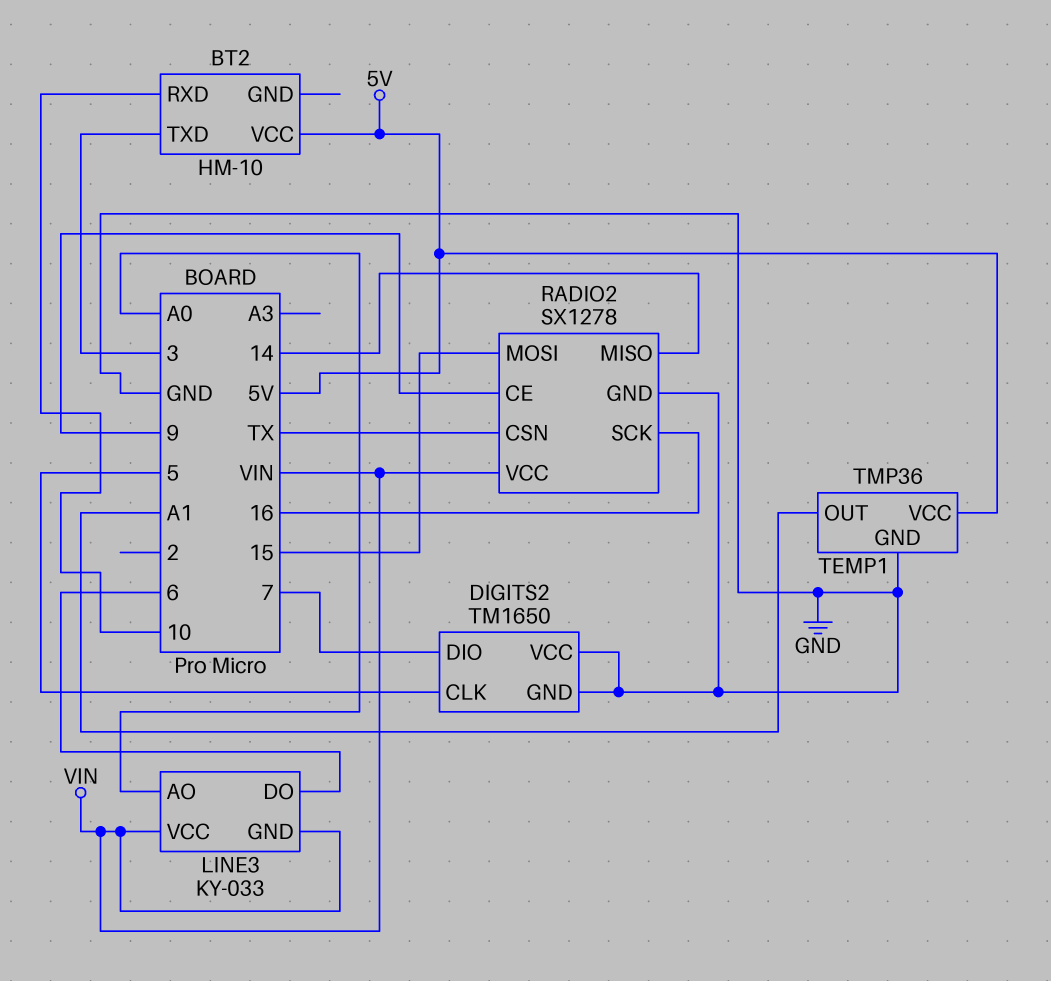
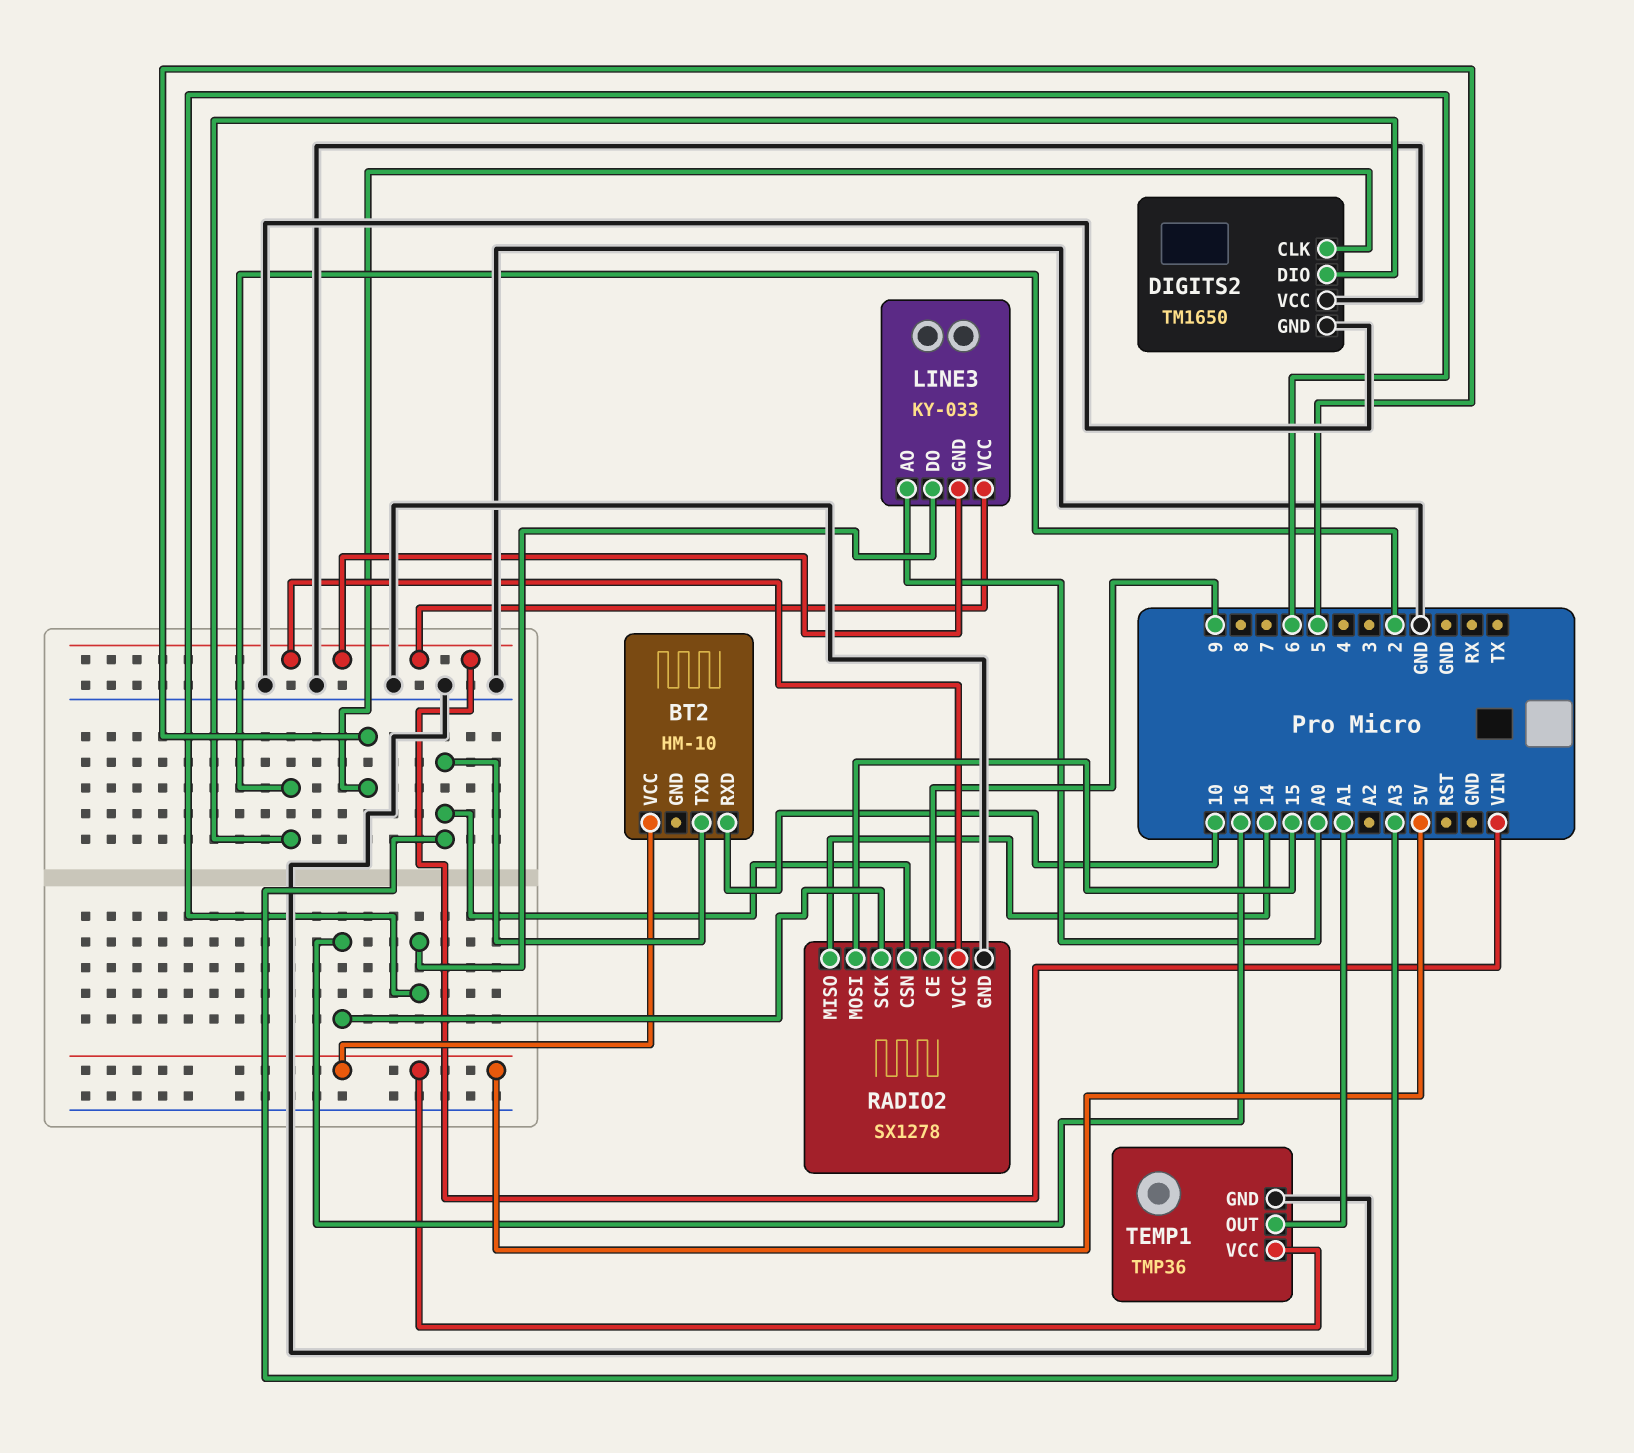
BT2 pin TXD: 3 -> A3
DIGITS2 pin DIO: 7 -> 2
RADIO2 pin CSN: TX -> A3

